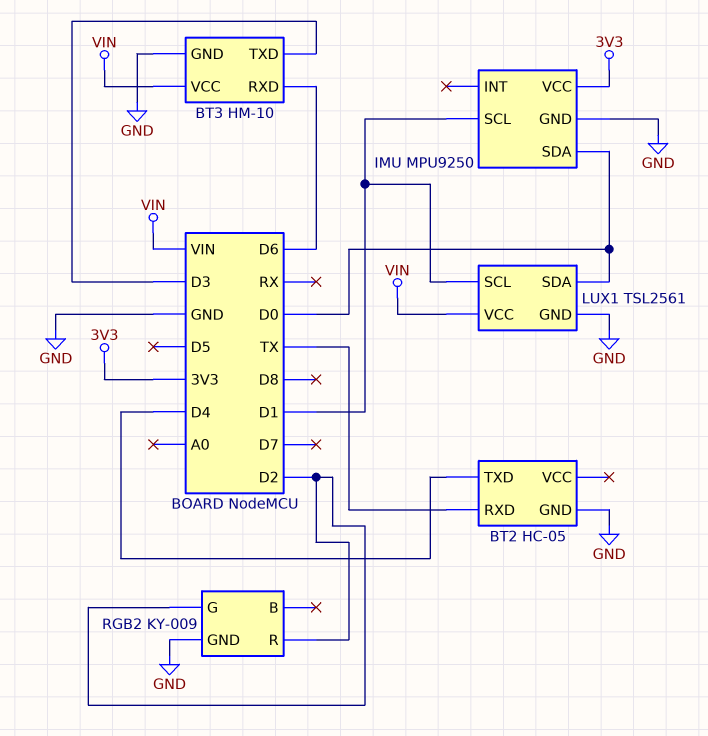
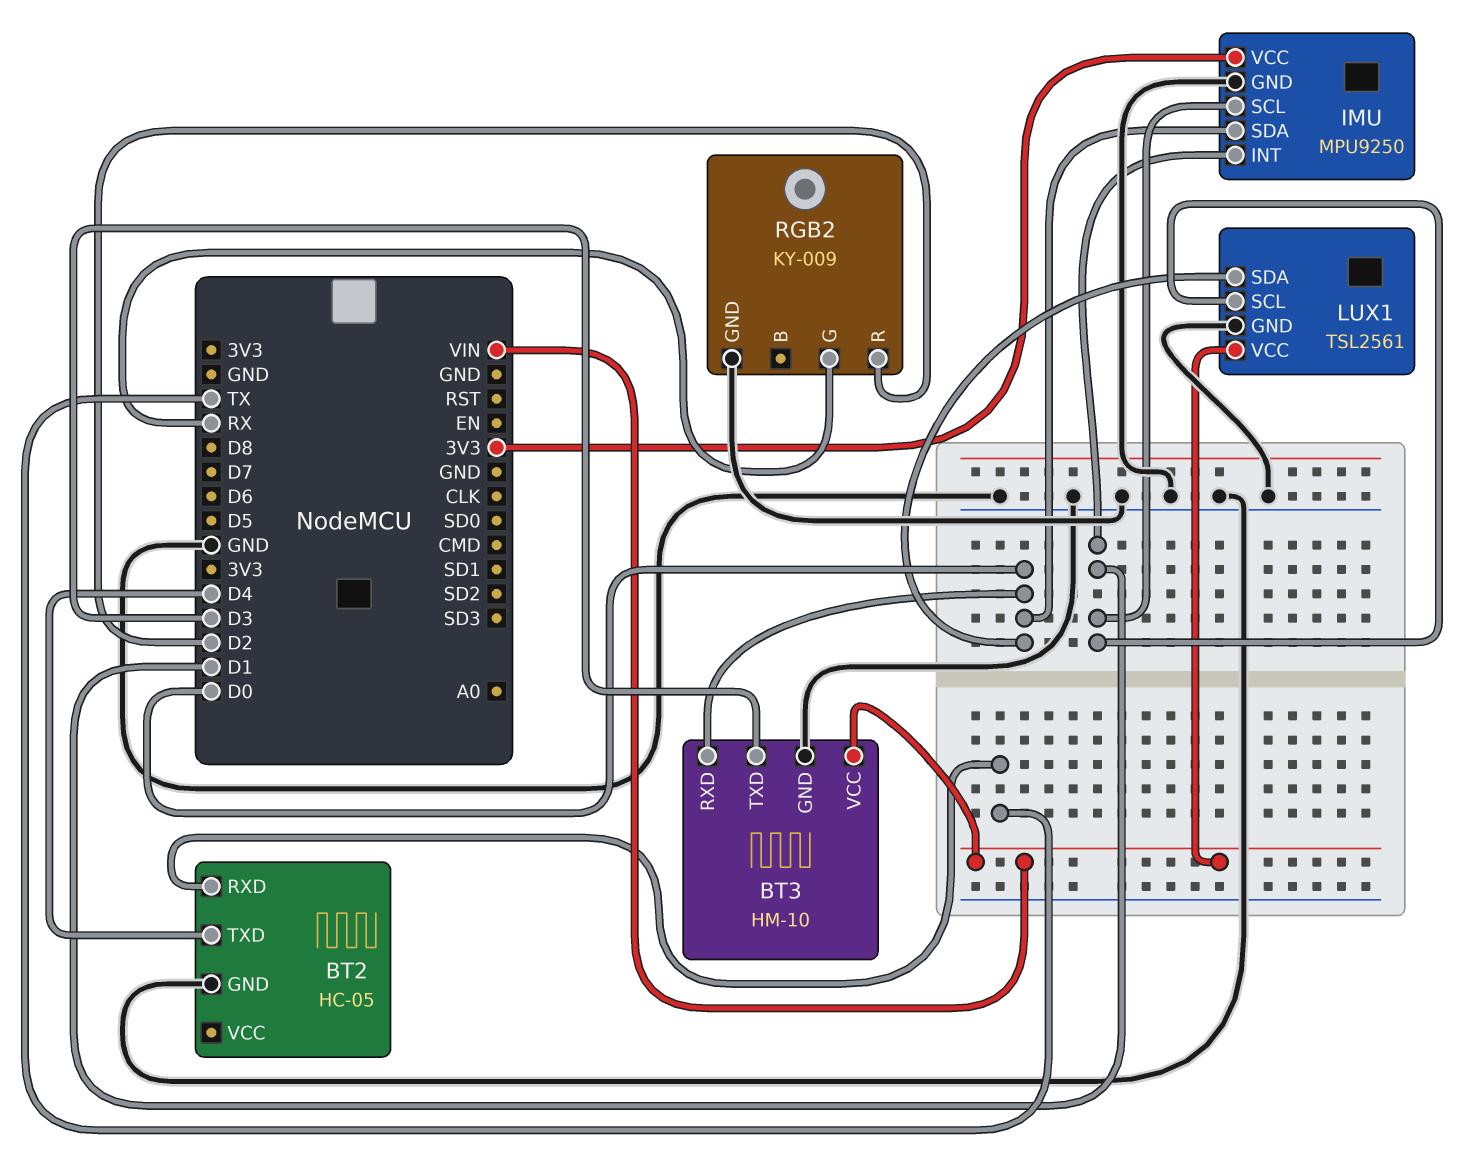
BT3 pin RXD: D6 -> D0
IMU pin INT: none -> D1
RGB2 pin G: D2 -> RX

